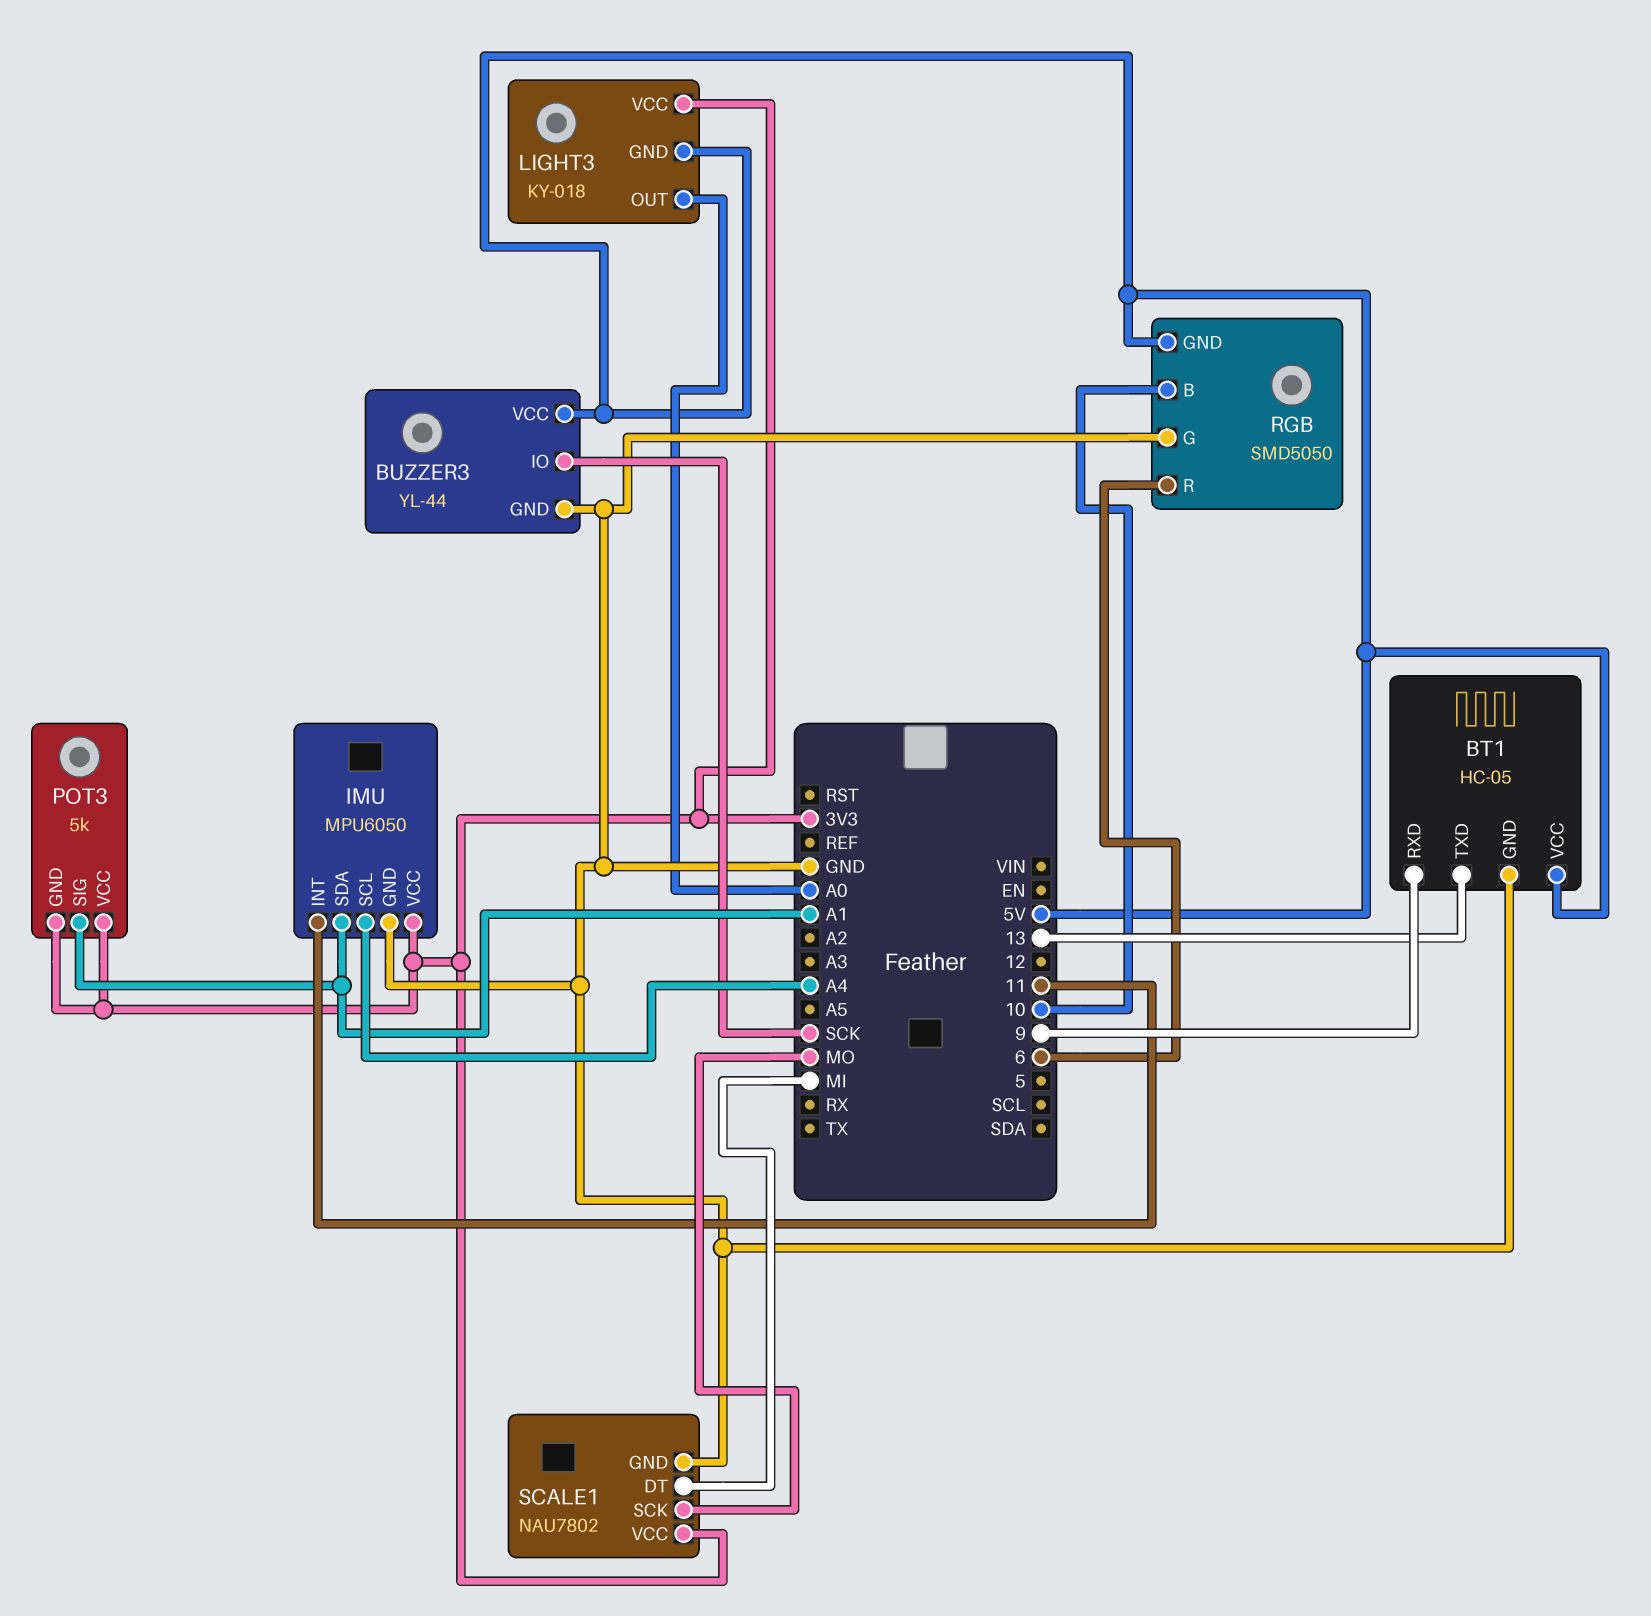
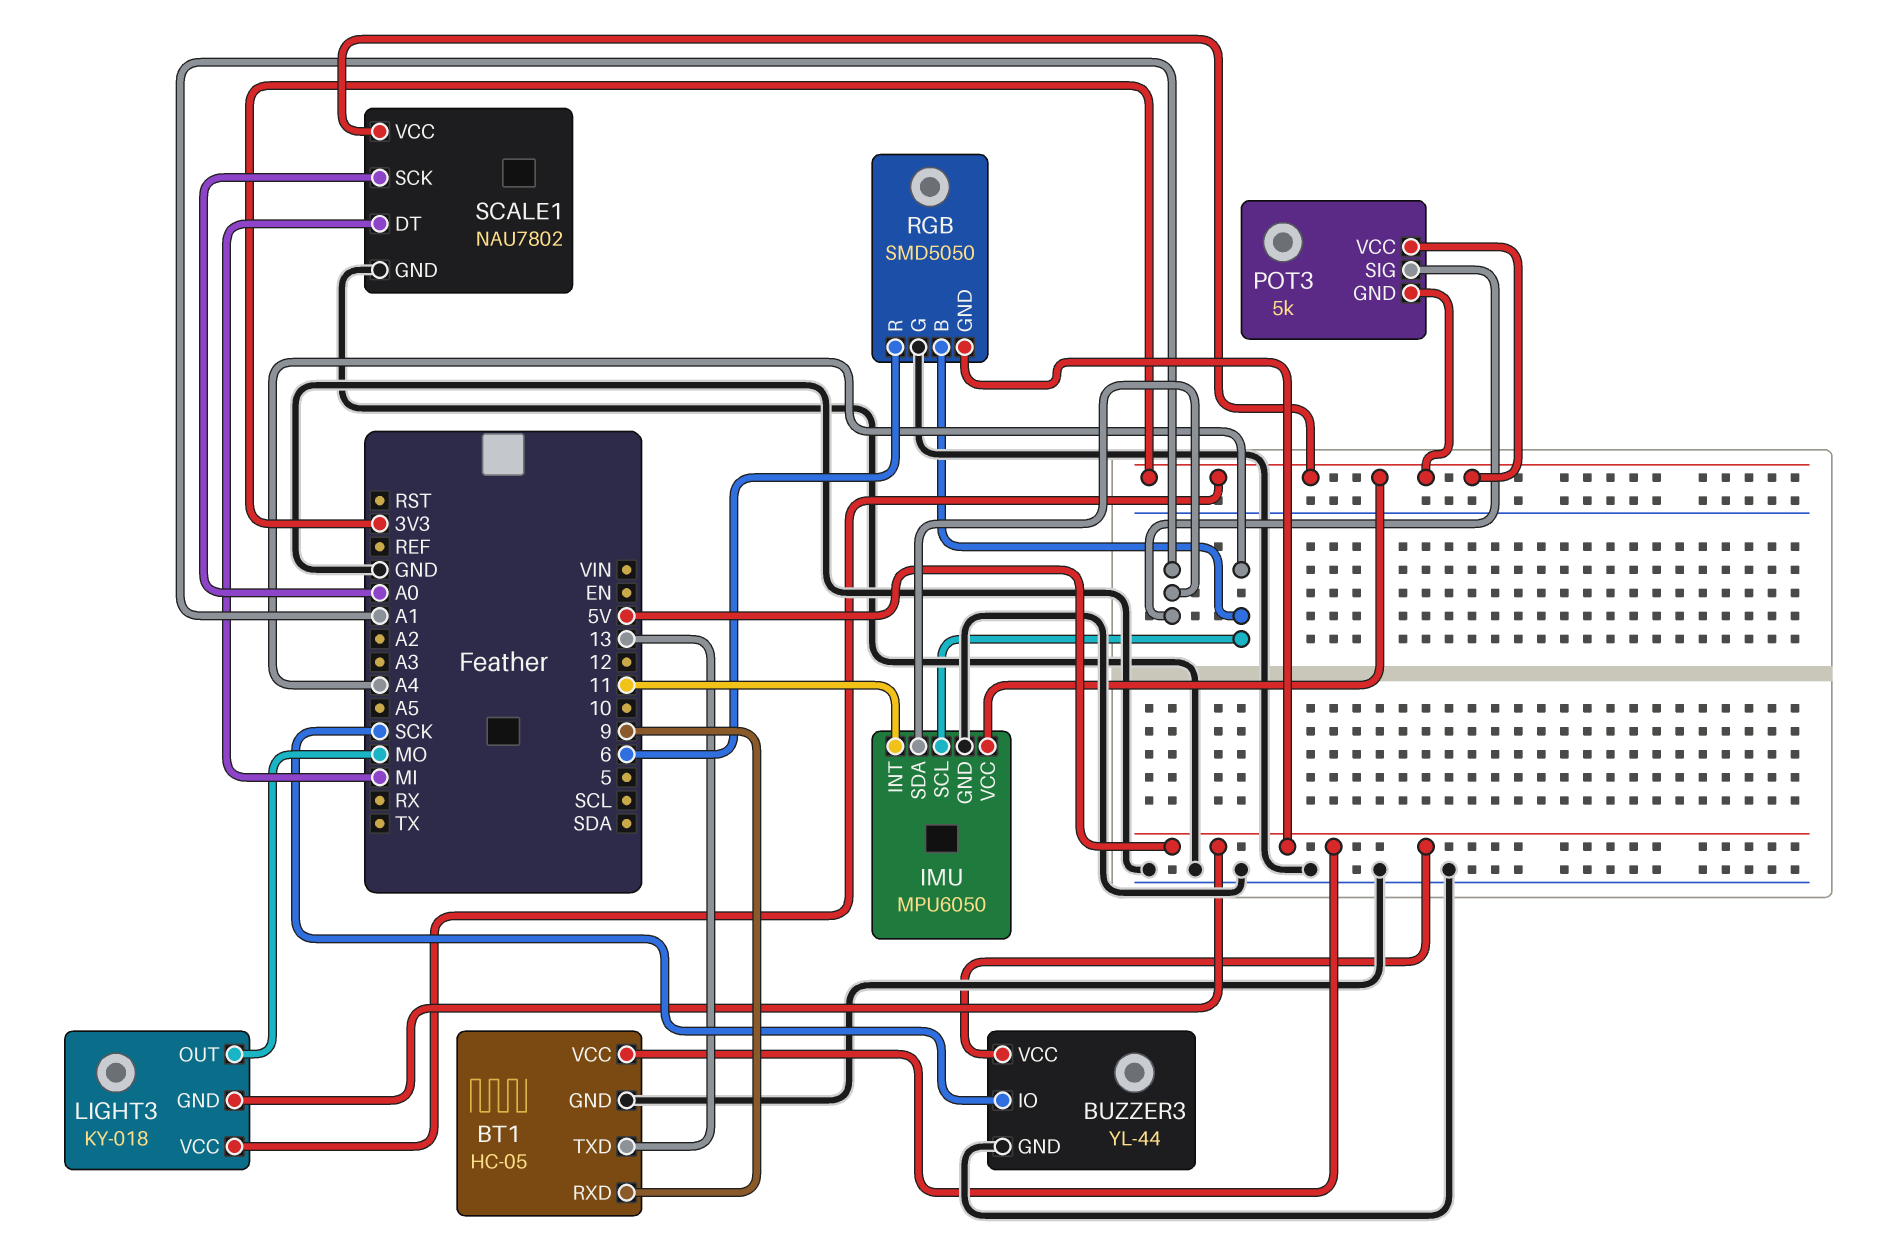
LIGHT3 pin OUT: A0 -> MO
RGB pin B: 10 -> A4
SCALE1 pin SCK: MO -> A0

